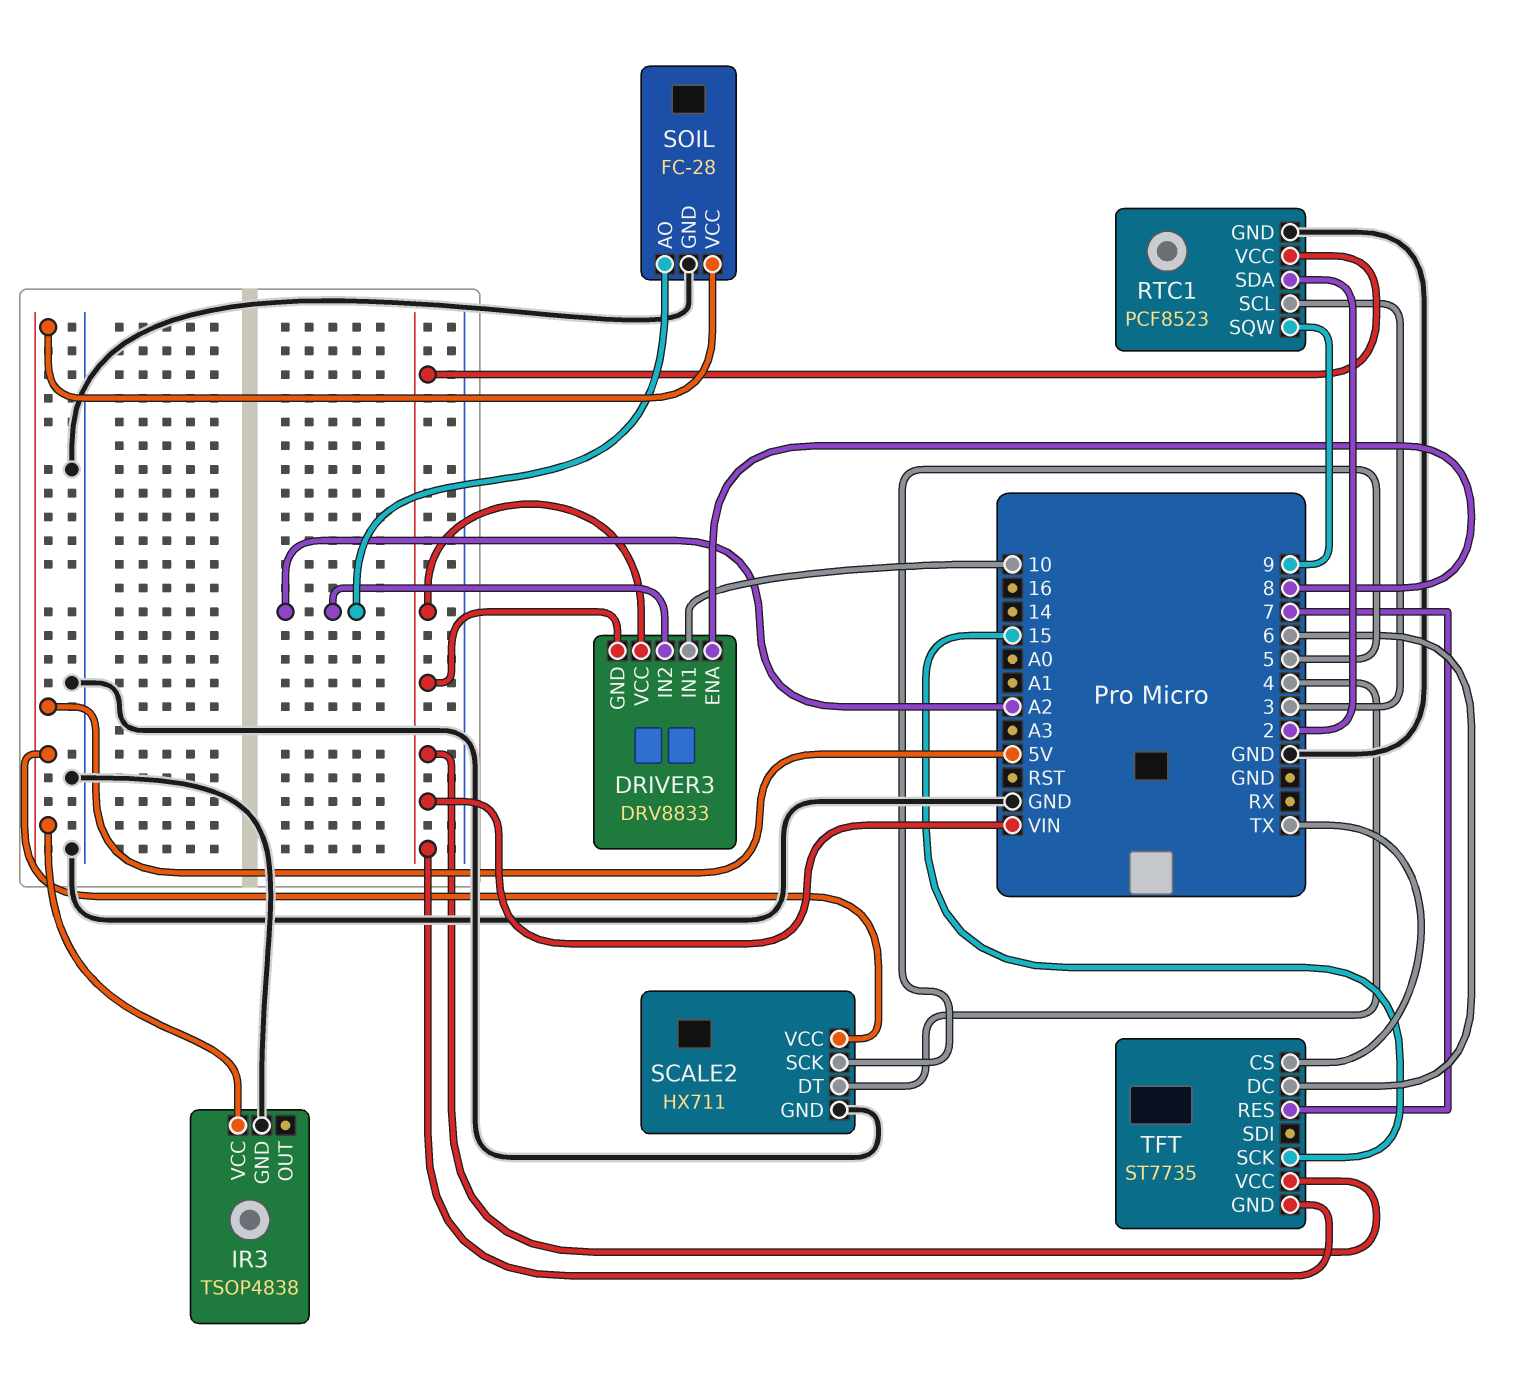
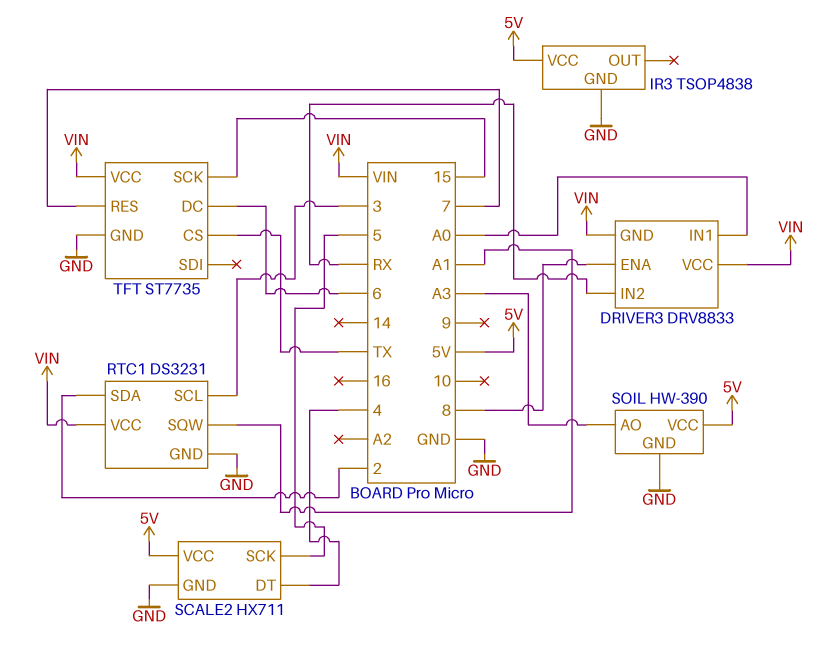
DRIVER3 pin IN1: 10 -> A0
DRIVER3 pin IN2: A2 -> RX
RTC1: PCF8523 -> DS3231
RTC1 pin SQW: 9 -> A1
SOIL: FC-28 -> HW-390
SOIL pin AO: A2 -> A3
TFT pin GND: VIN -> GND

